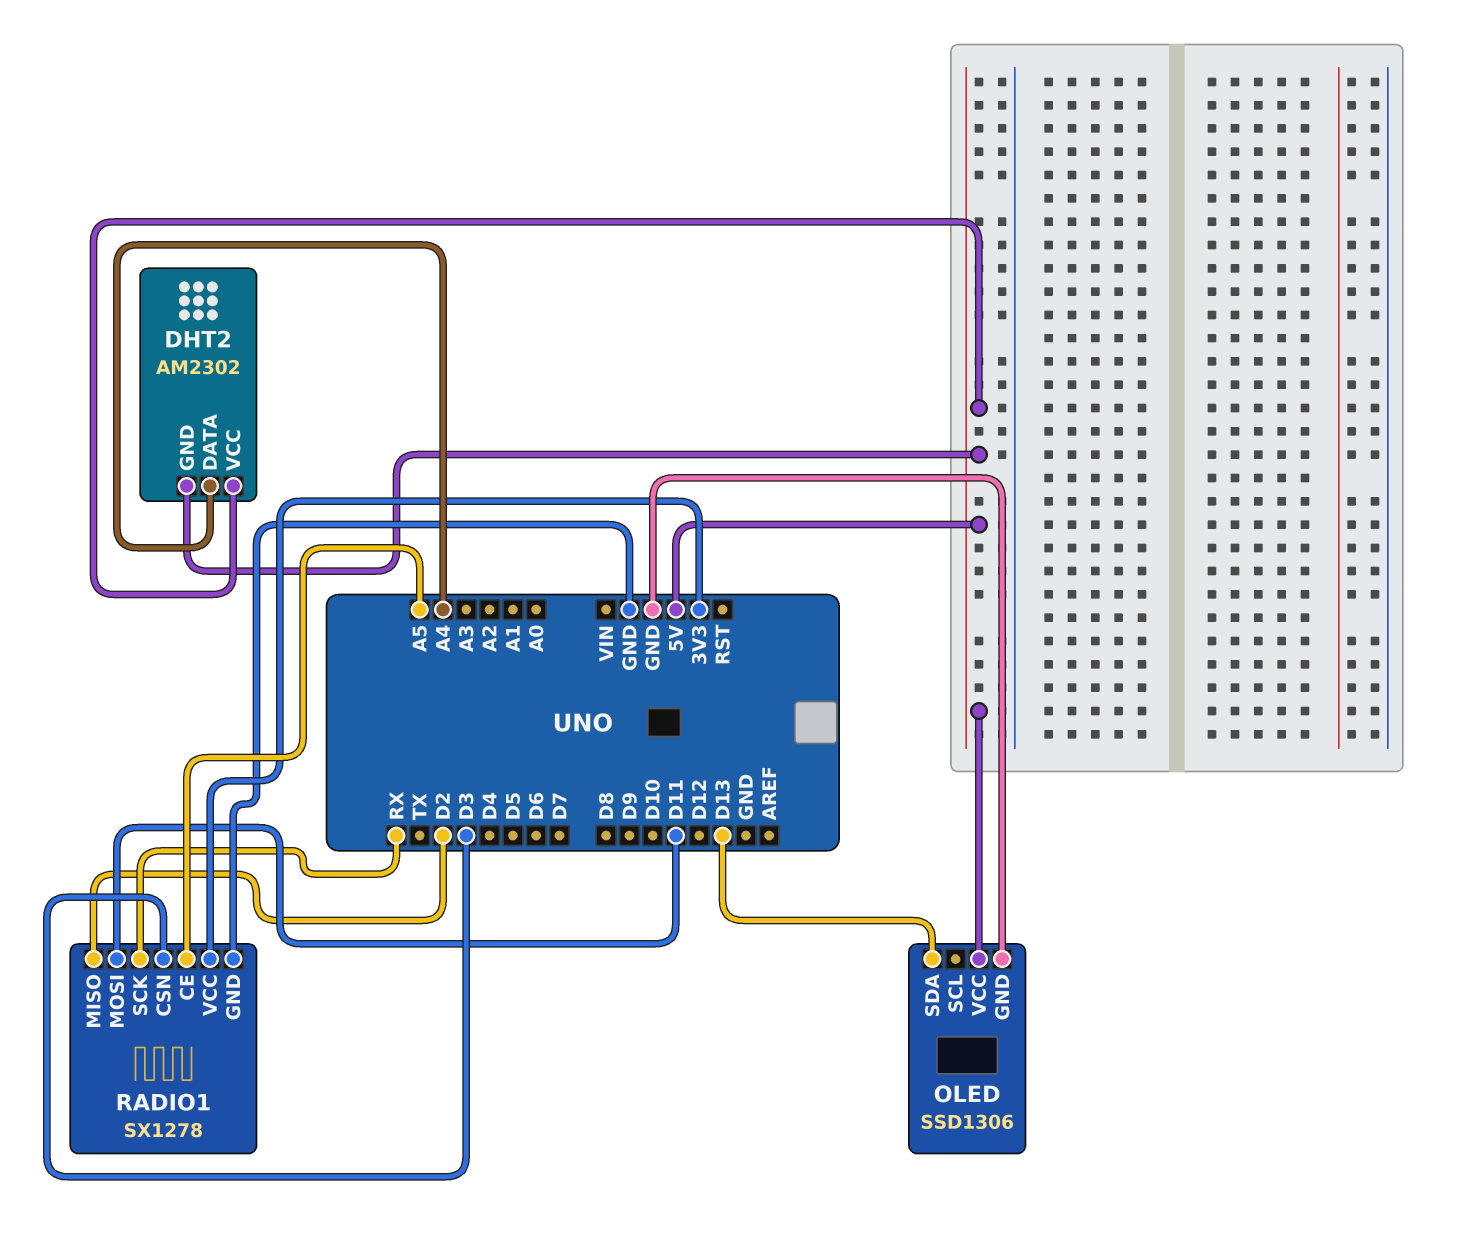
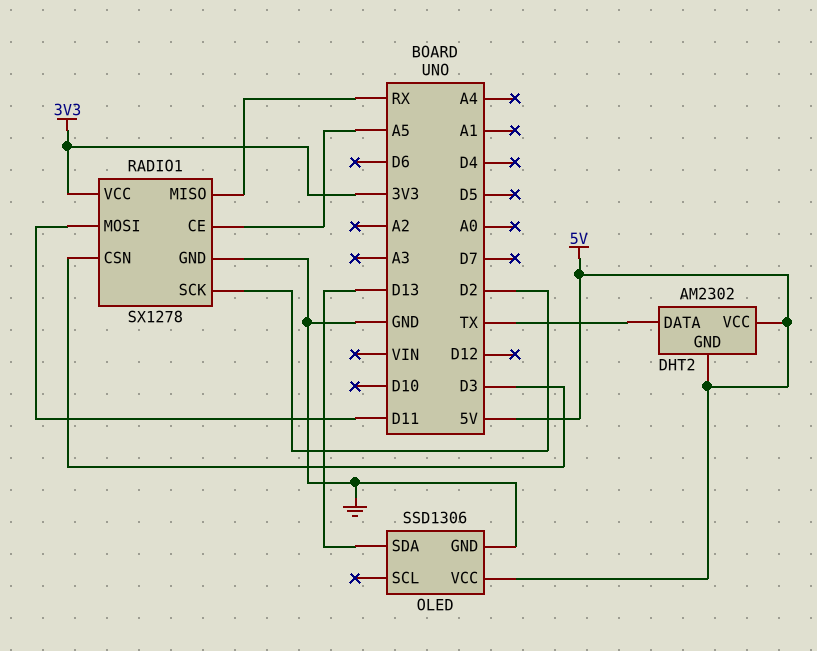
DHT2 pin DATA: A4 -> TX
RADIO1 pin MISO: D2 -> RX
RADIO1 pin SCK: RX -> D2

